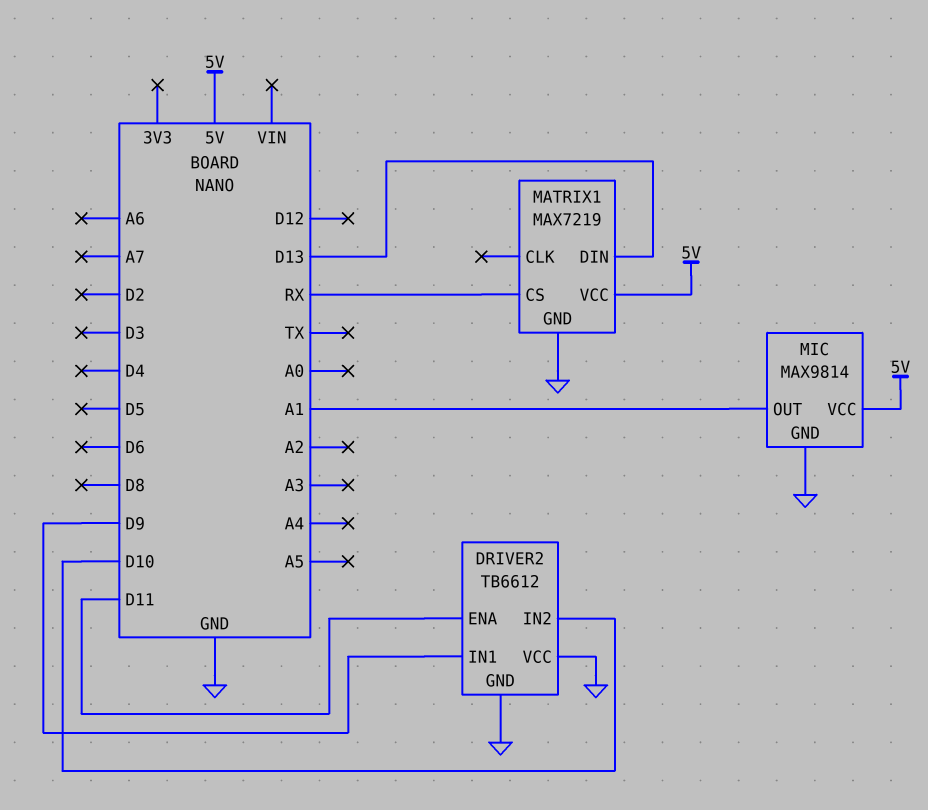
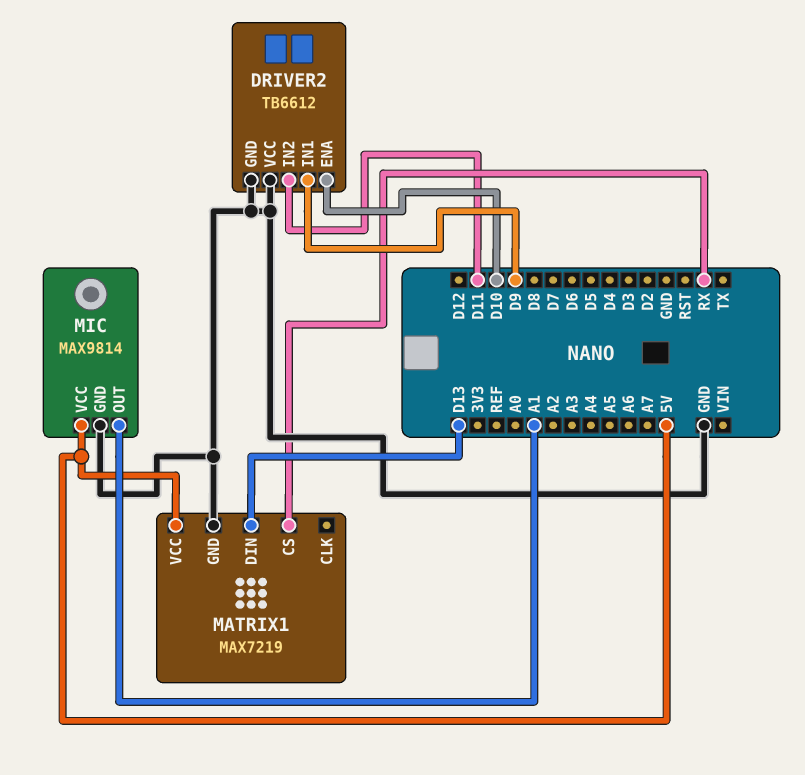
DRIVER2 pin ENA: D11 -> D10
DRIVER2 pin IN2: D10 -> D11

